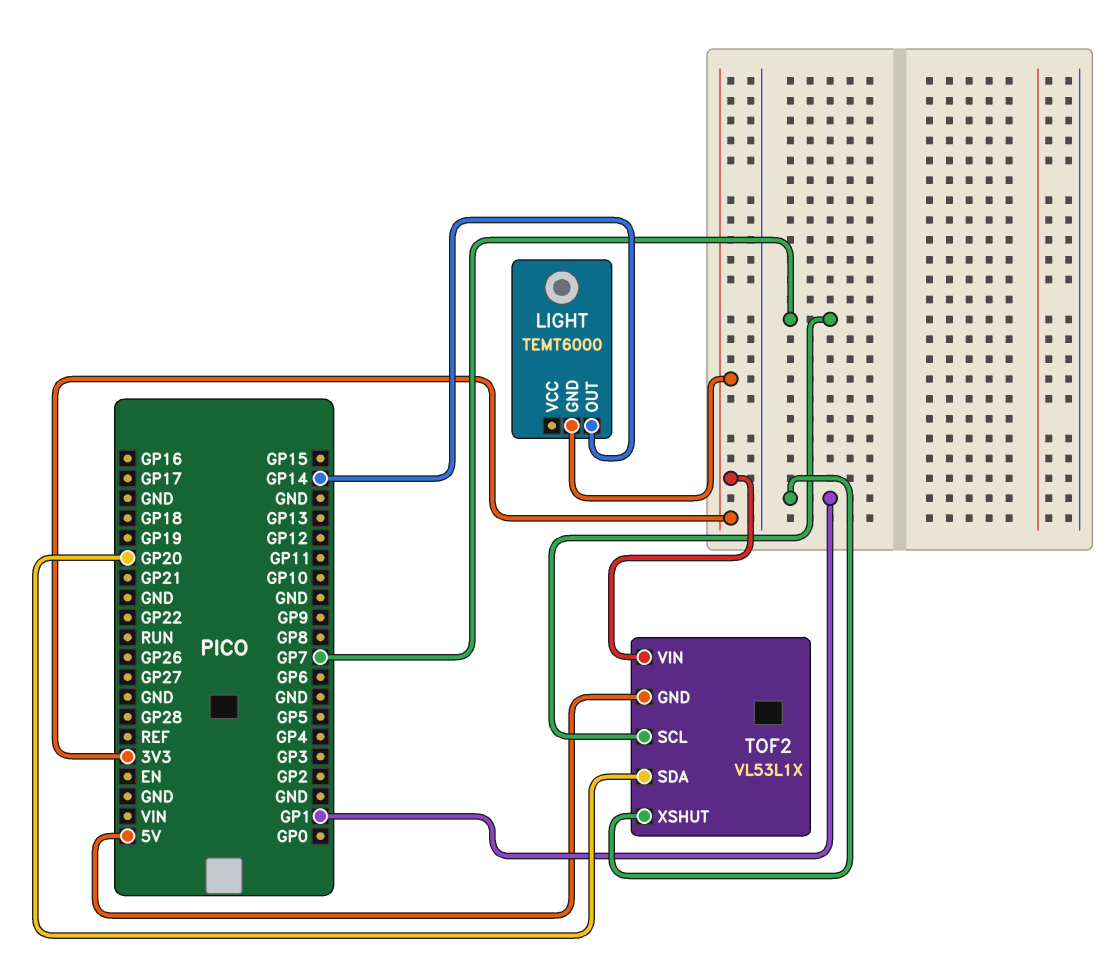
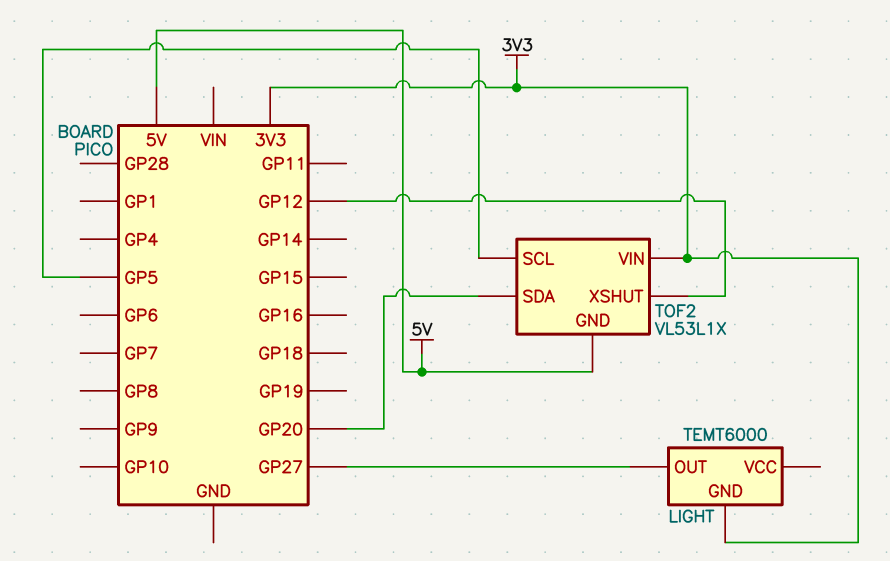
LIGHT pin OUT: GP14 -> GP27
TOF2 pin SCL: GP7 -> GP5
TOF2 pin XSHUT: GP1 -> GP12

